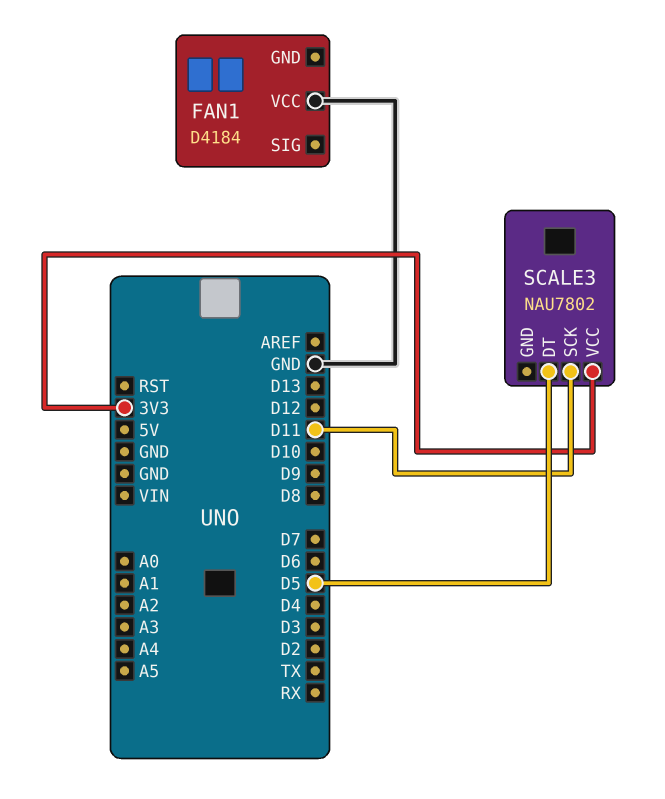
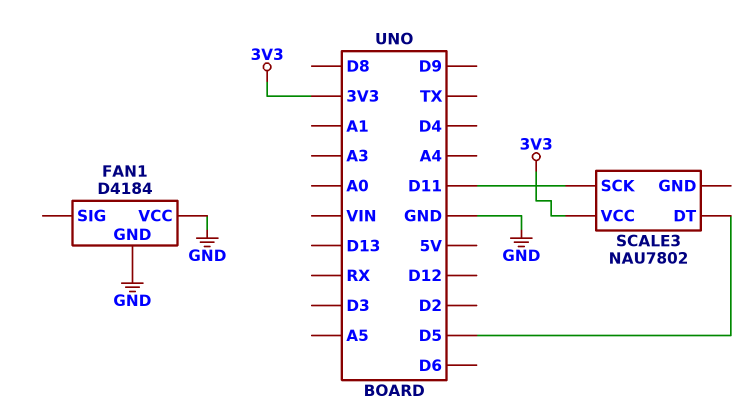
FAN1 pin GND: none -> GND

